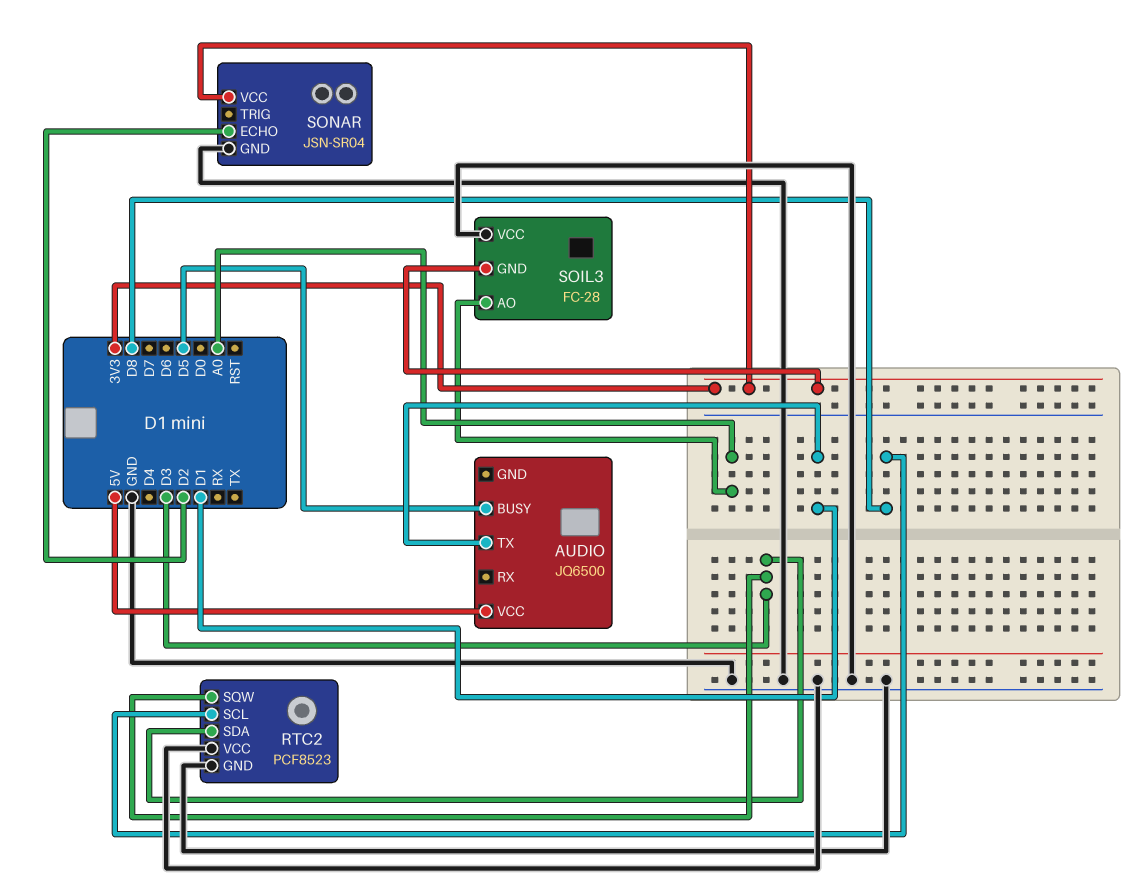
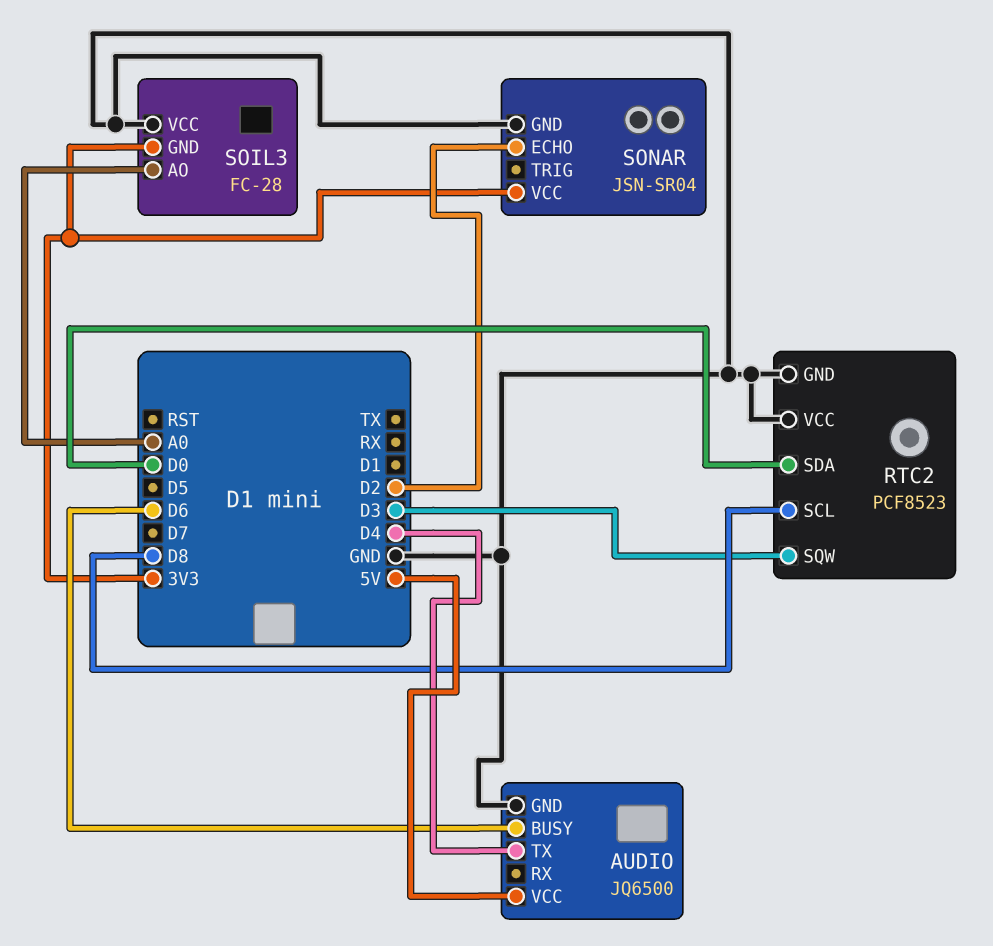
AUDIO pin BUSY: D5 -> D6
AUDIO pin GND: none -> GND
AUDIO pin TX: D1 -> D4
RTC2 pin SDA: D3 -> D0

